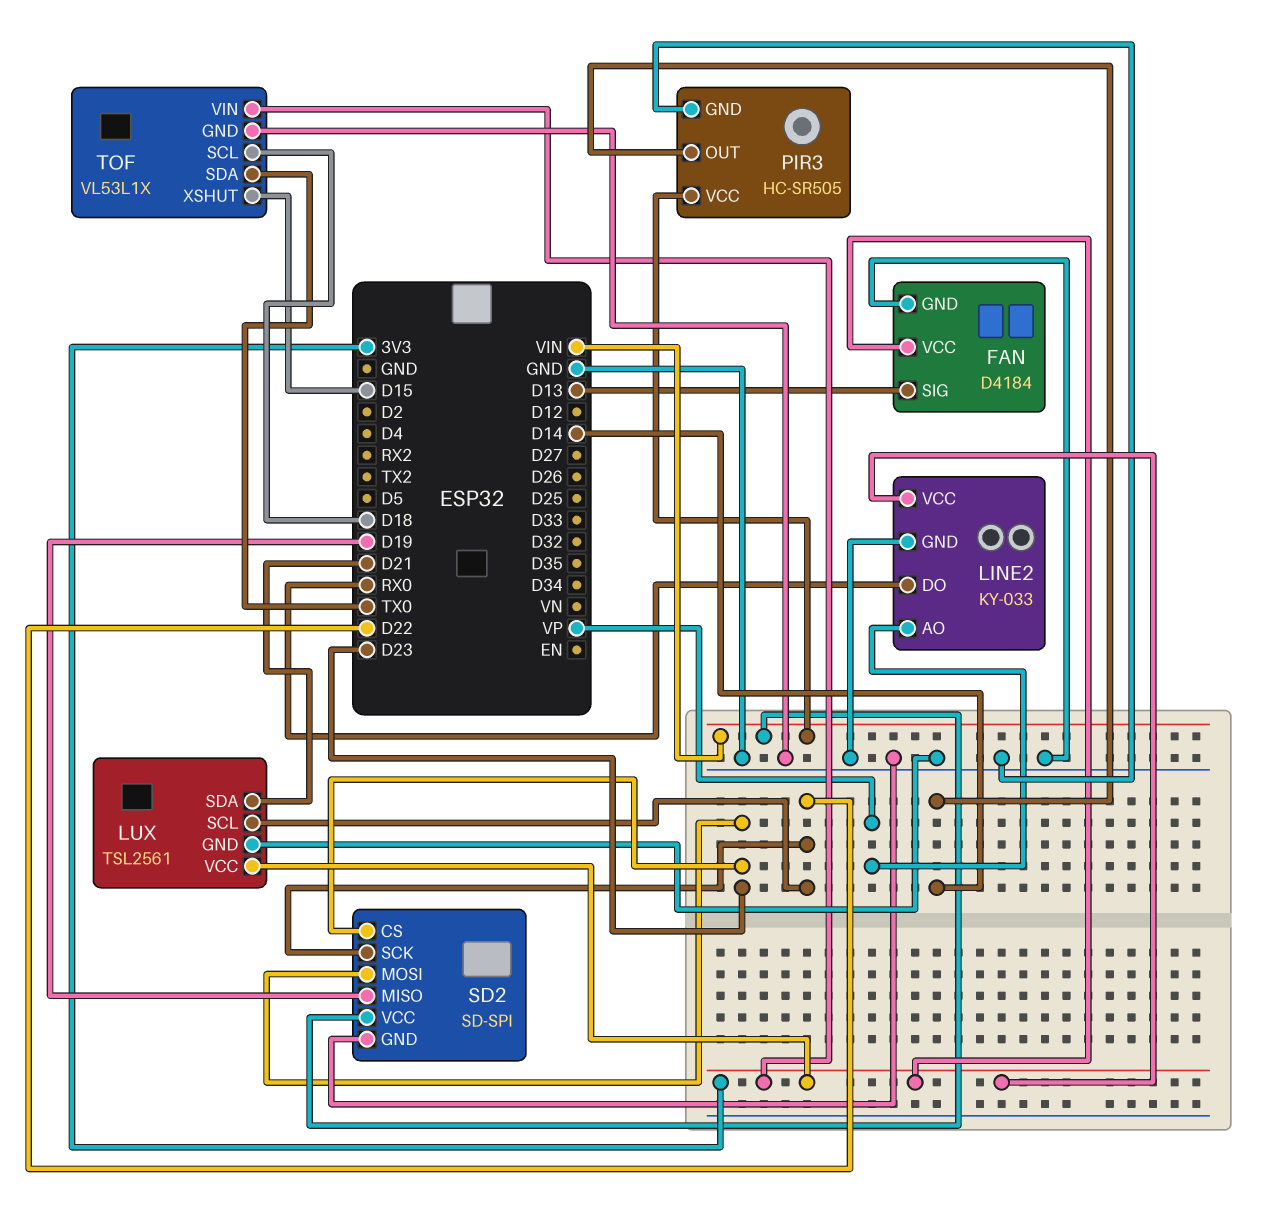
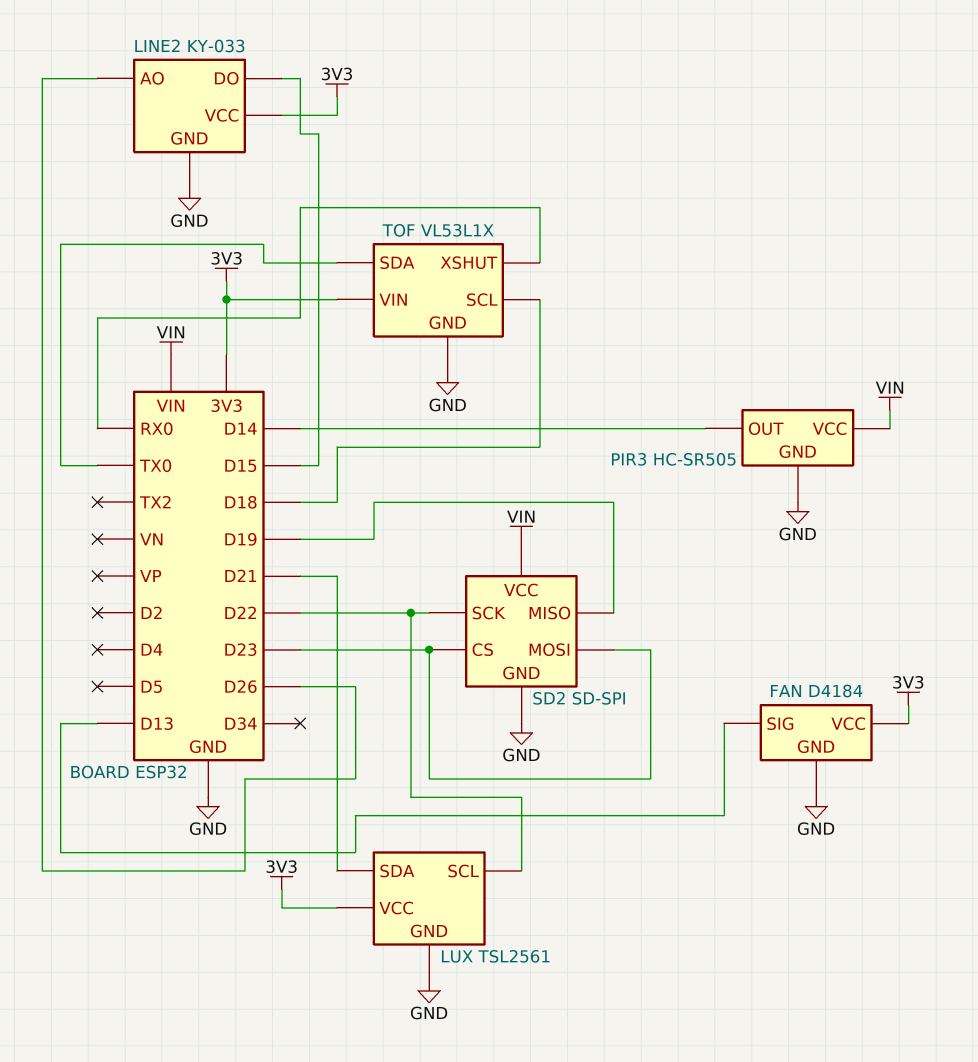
LINE2 pin AO: VP -> D26
LINE2 pin DO: RX0 -> D15
TOF pin XSHUT: D15 -> RX0

